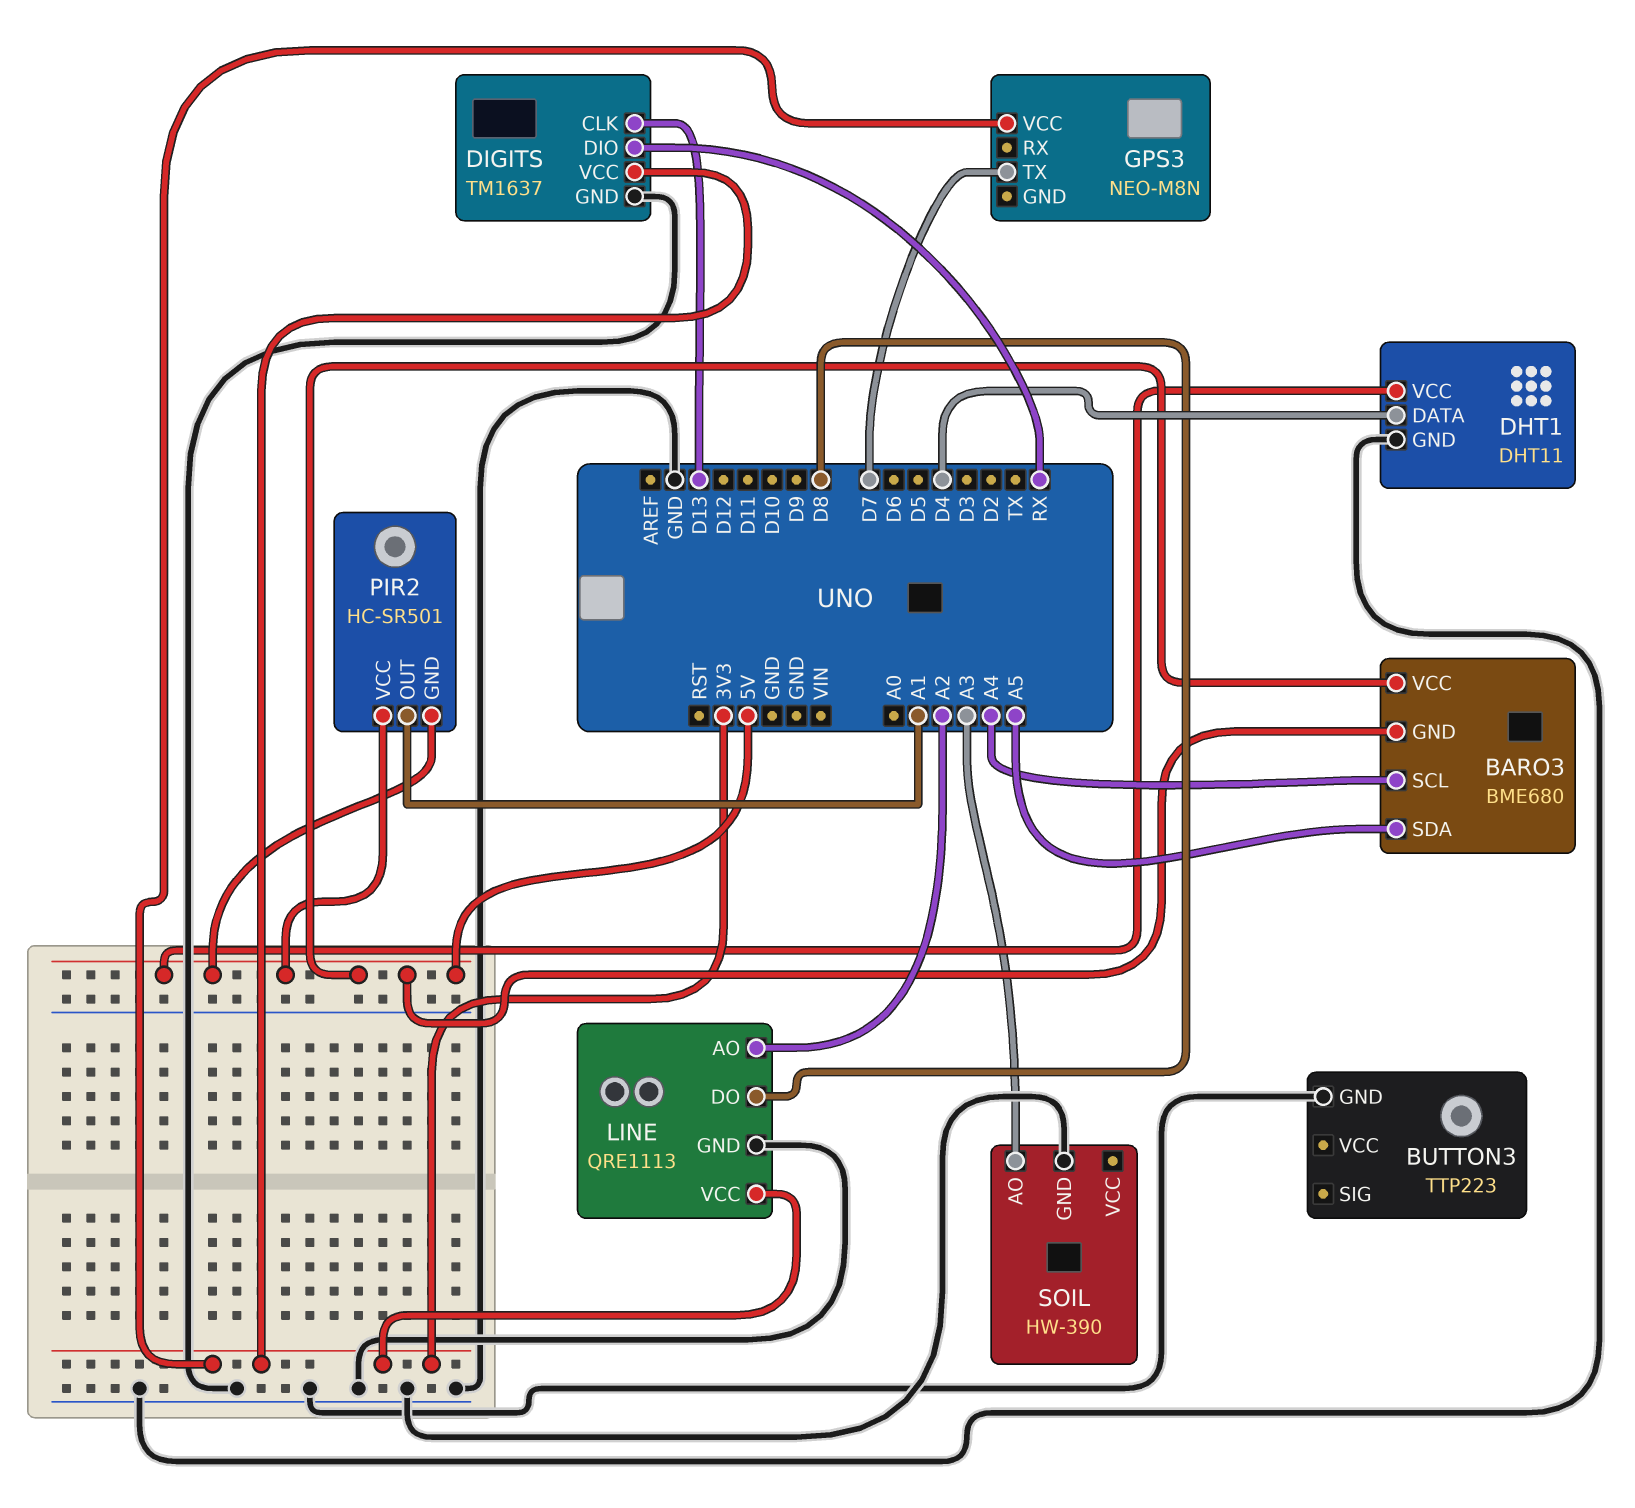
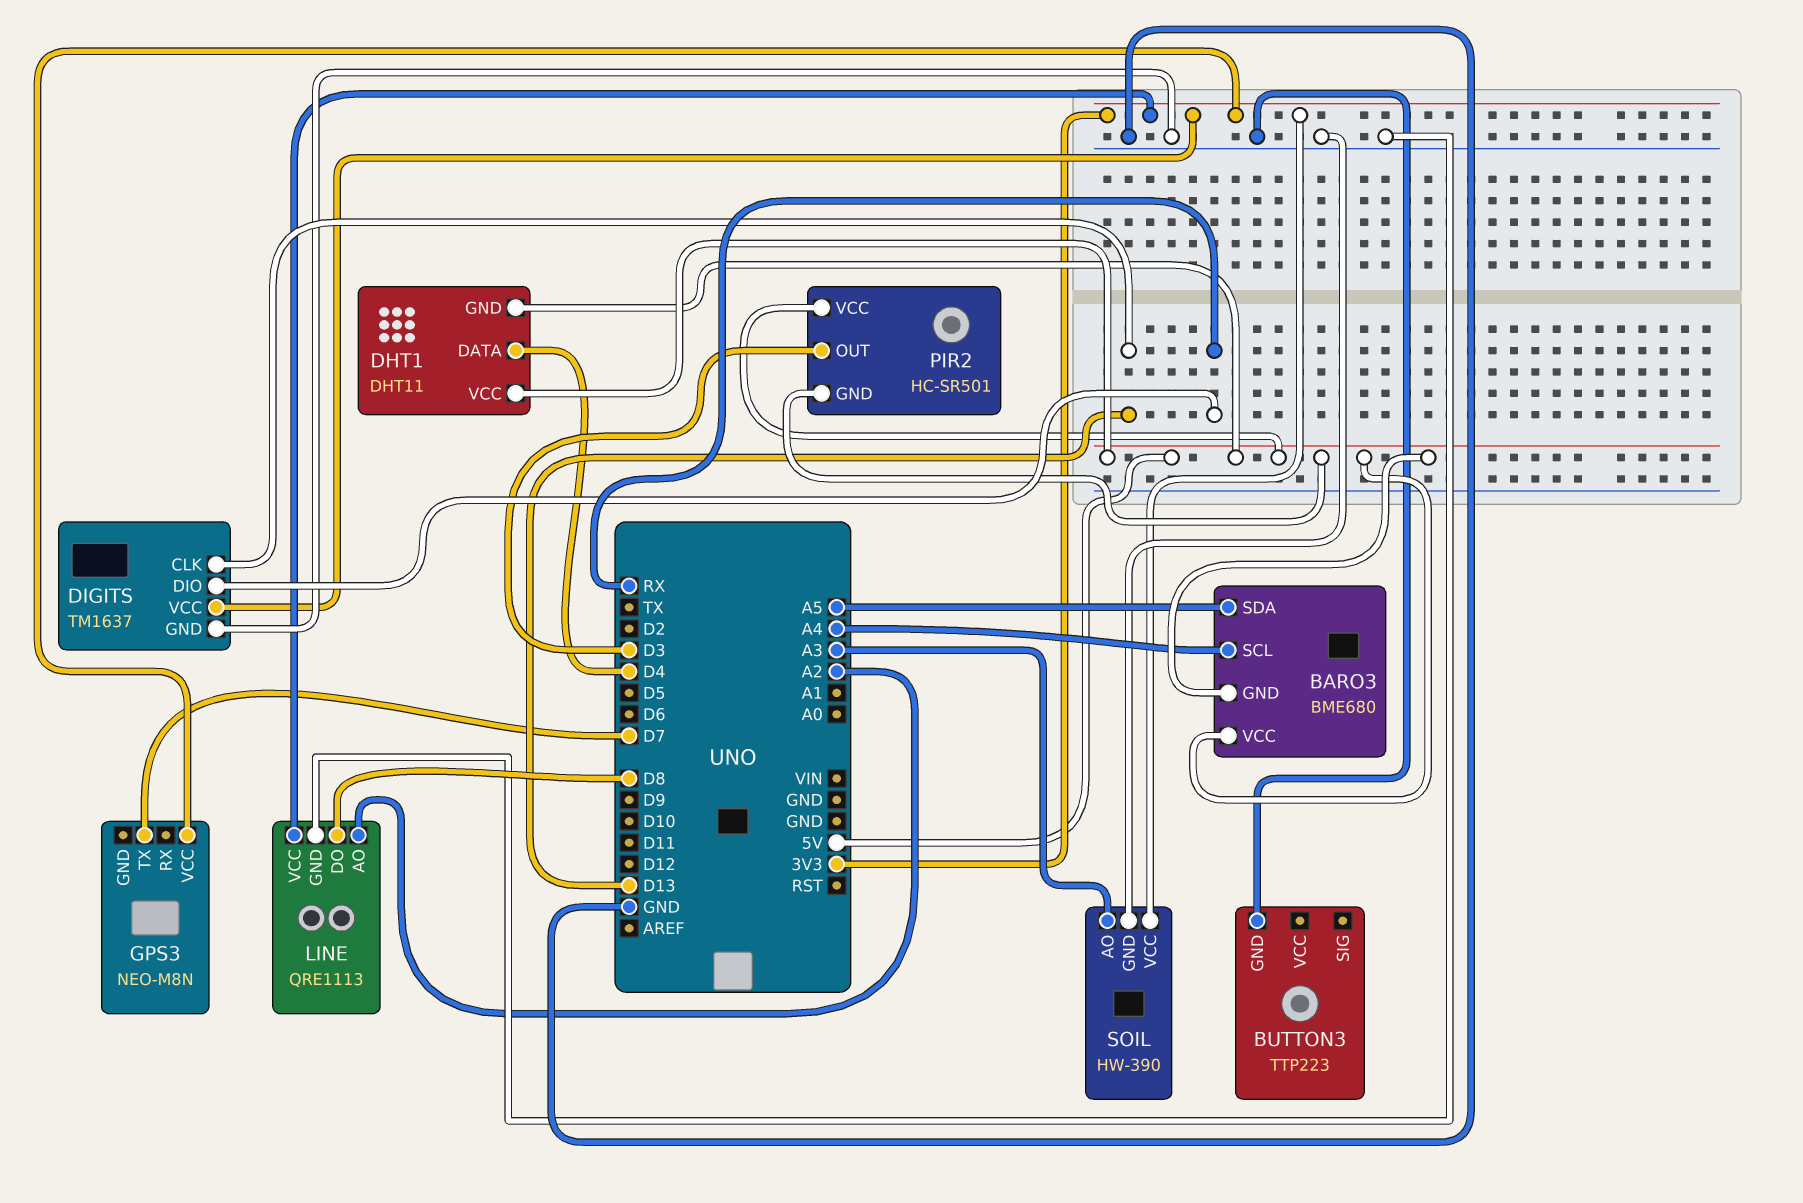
DHT1 pin GND: GND -> 5V
PIR2 pin OUT: A1 -> D3
SOIL pin VCC: none -> 3V3

